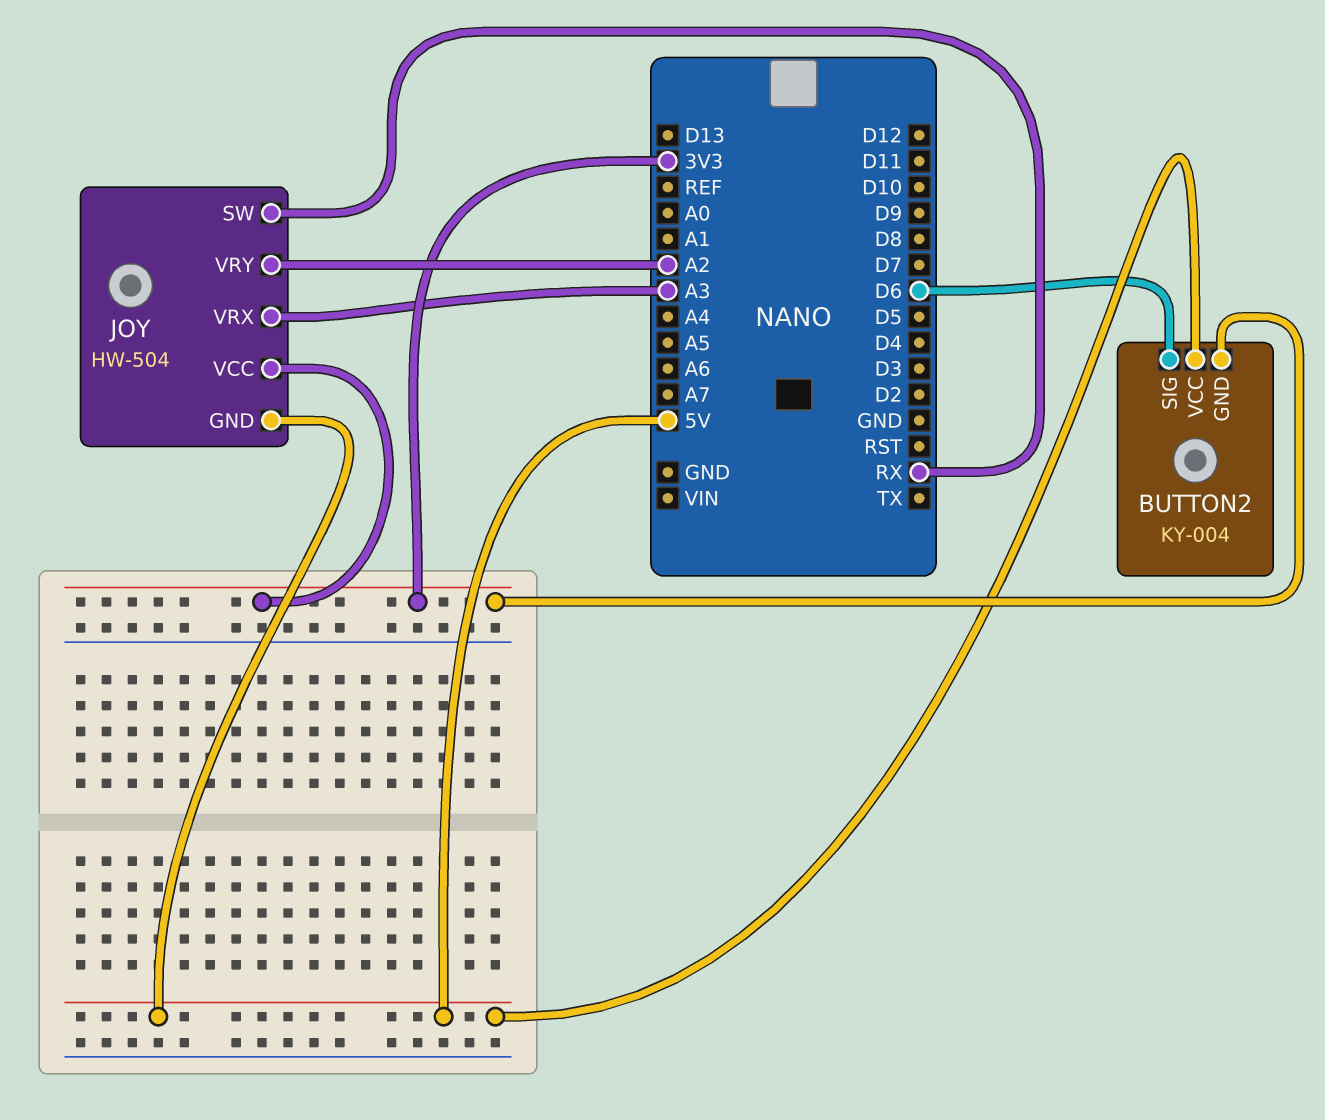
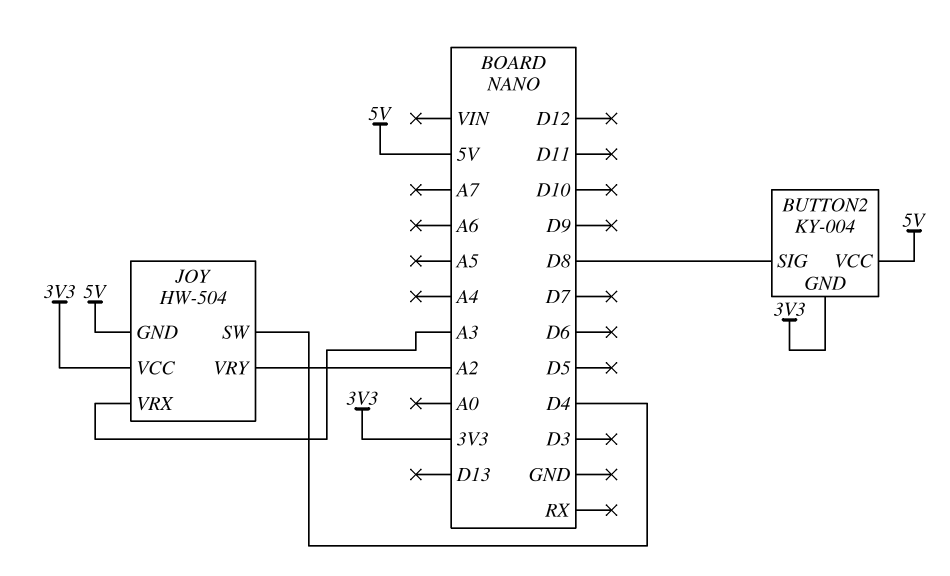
BUTTON2 pin SIG: D6 -> D8
JOY pin SW: RX -> D4

